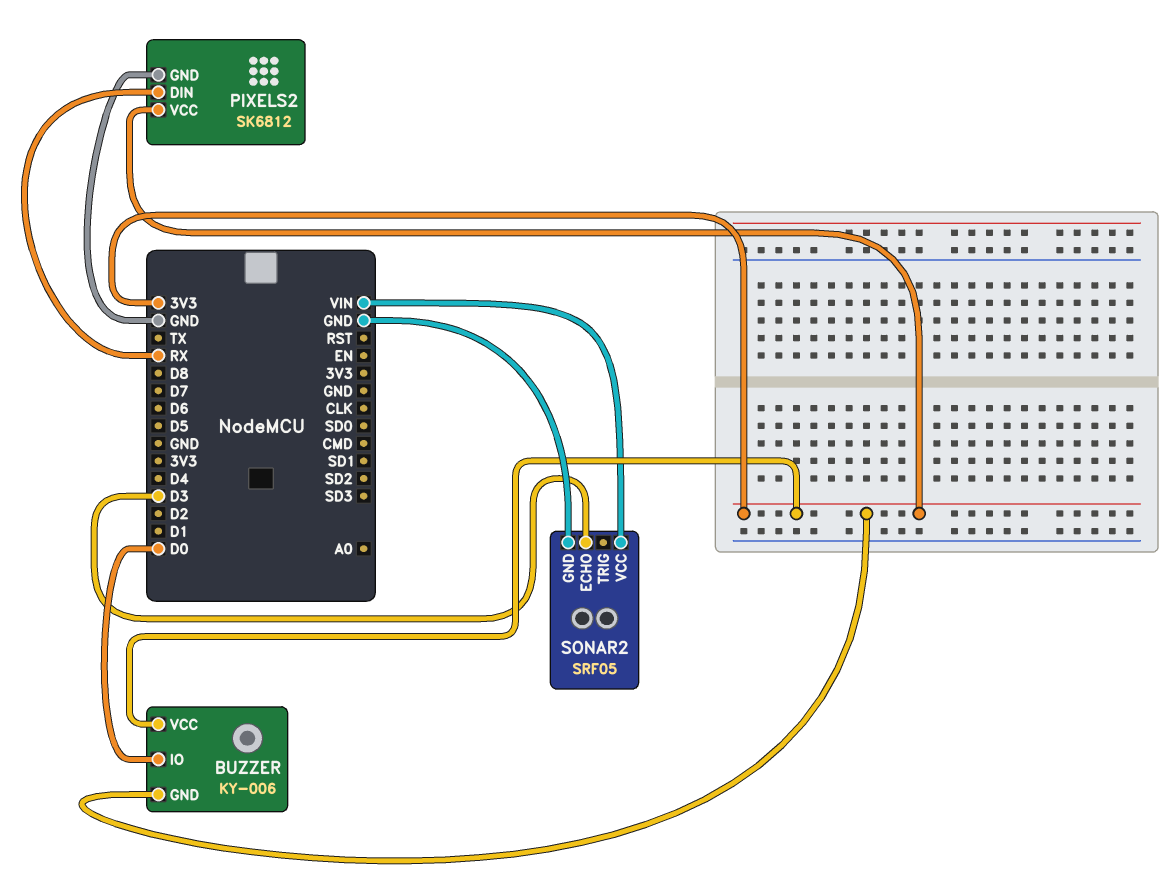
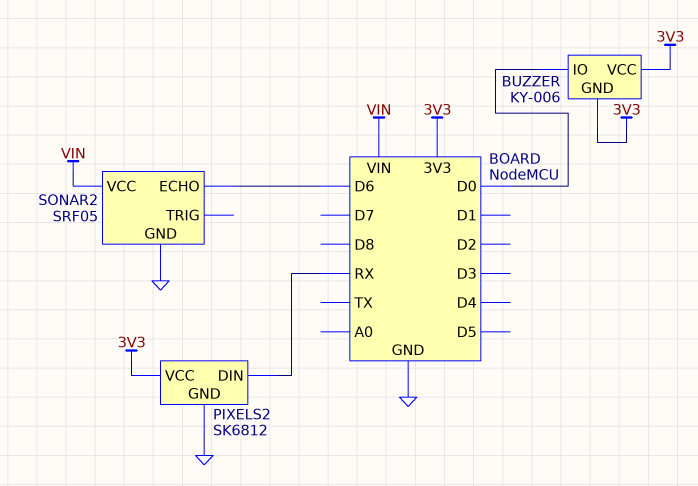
SONAR2 pin ECHO: D3 -> D6

